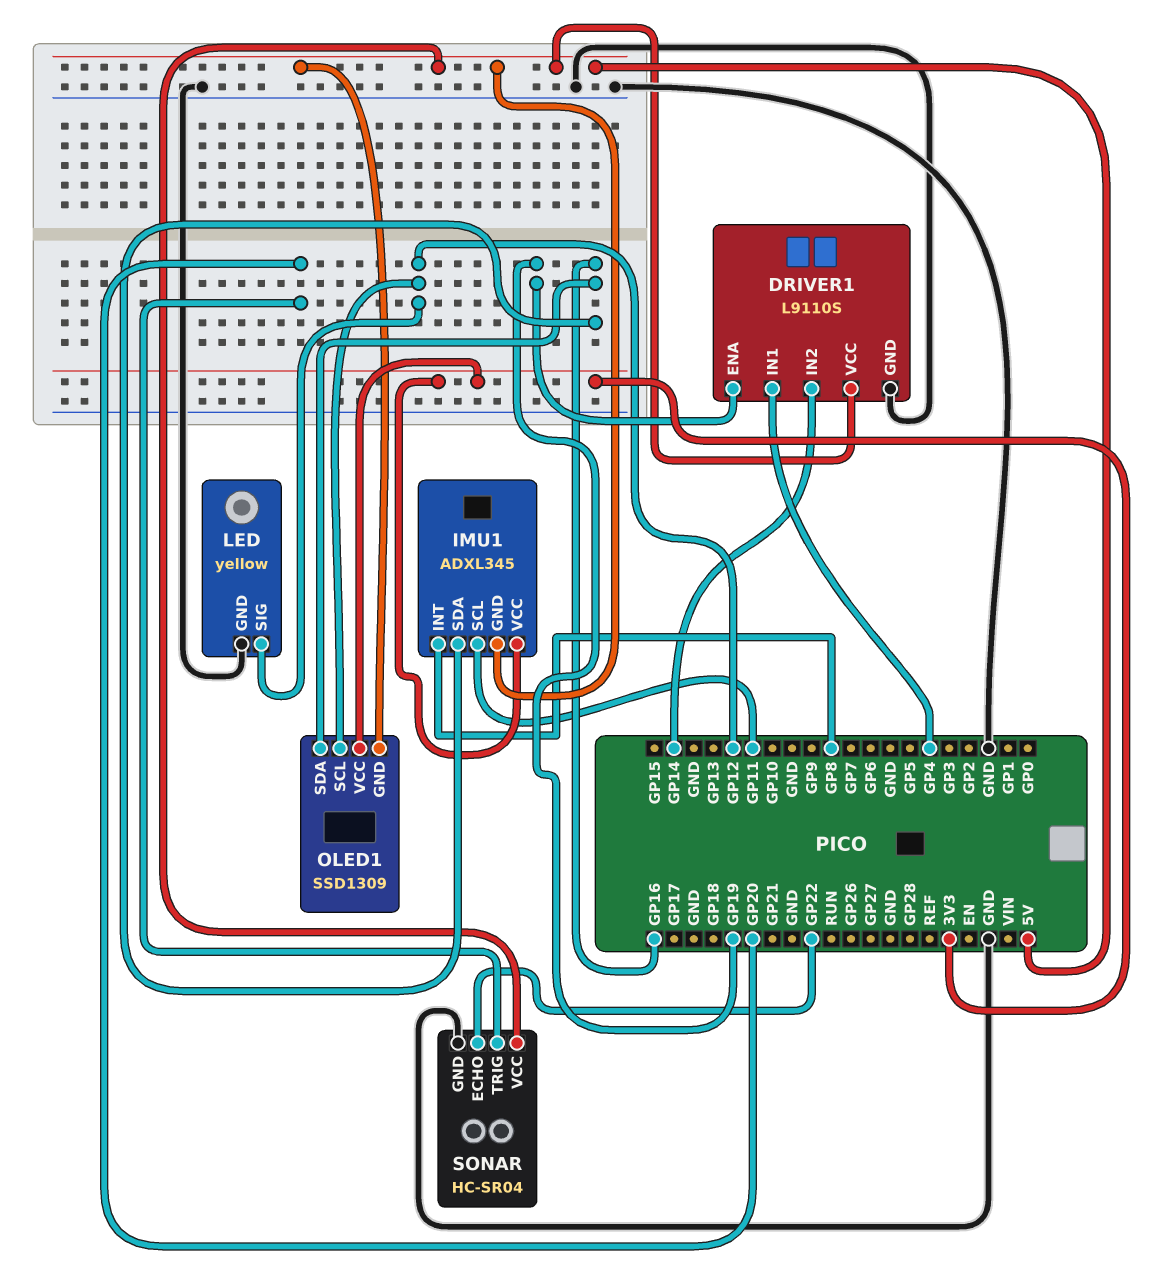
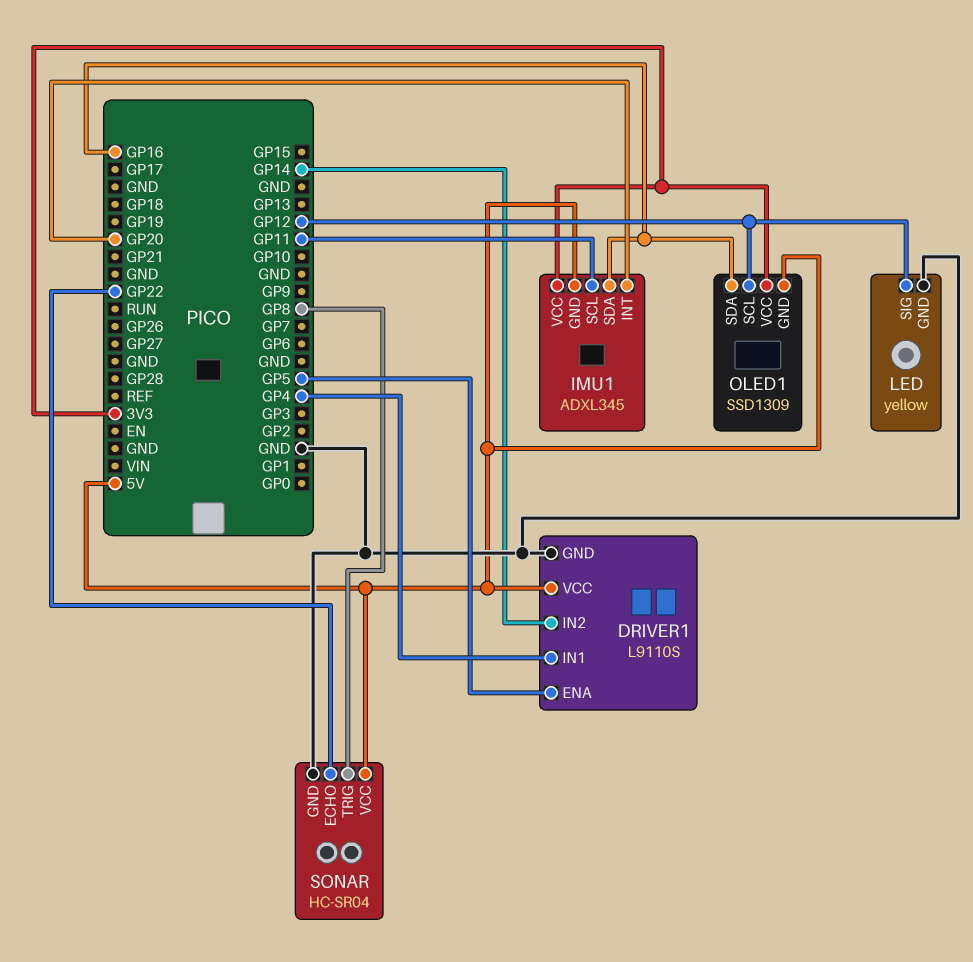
DRIVER1 pin ENA: GP19 -> GP5
IMU1 pin INT: GP8 -> GP20
SONAR pin TRIG: GP20 -> GP8

